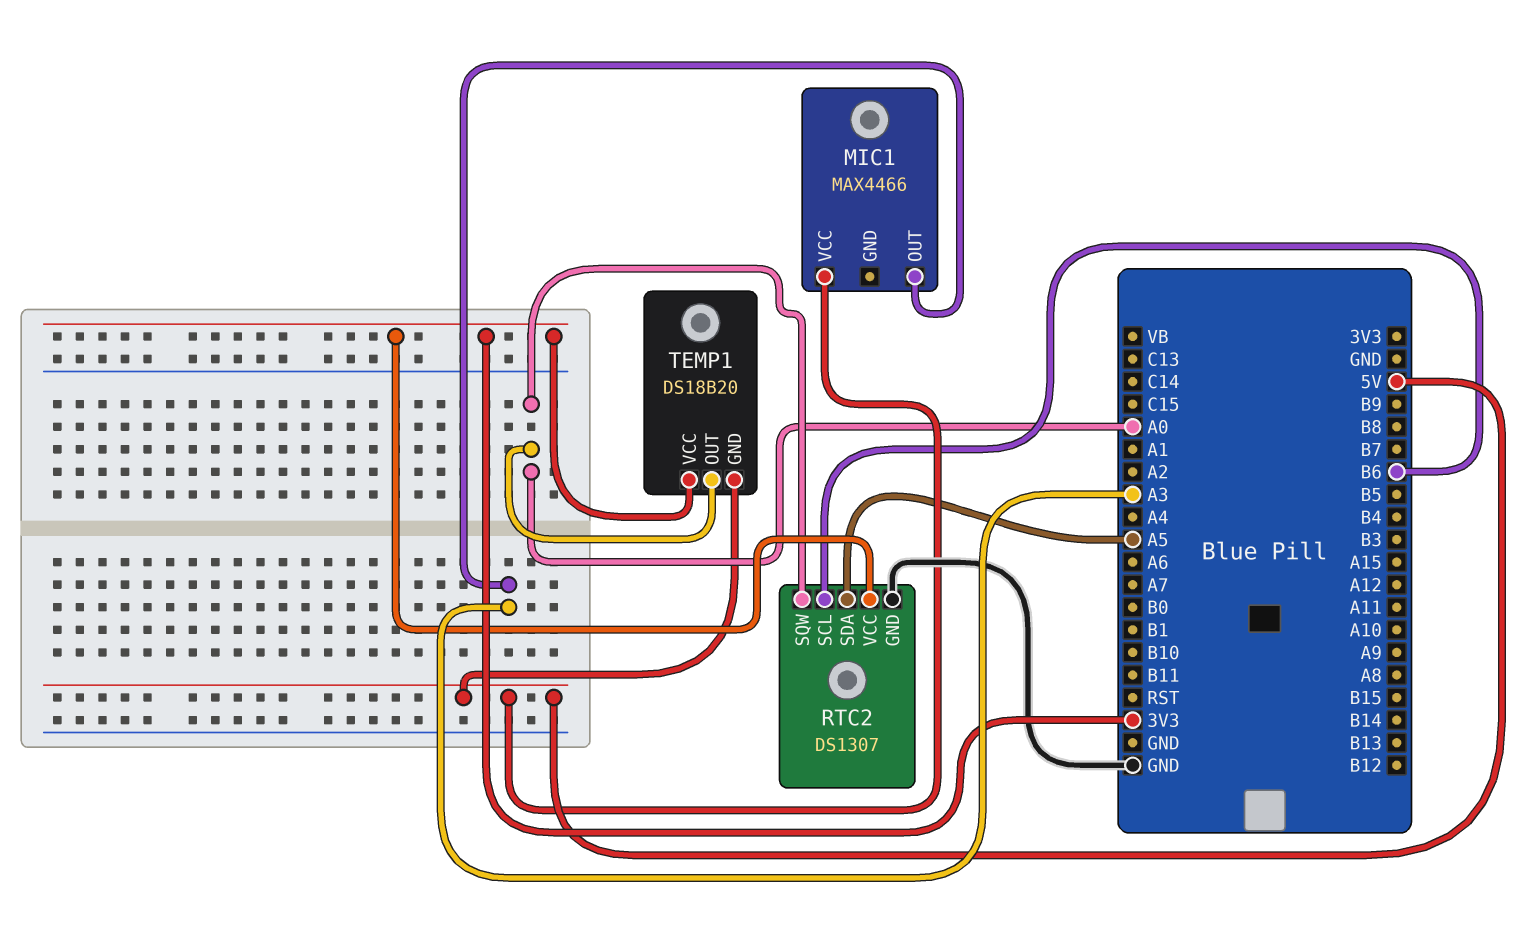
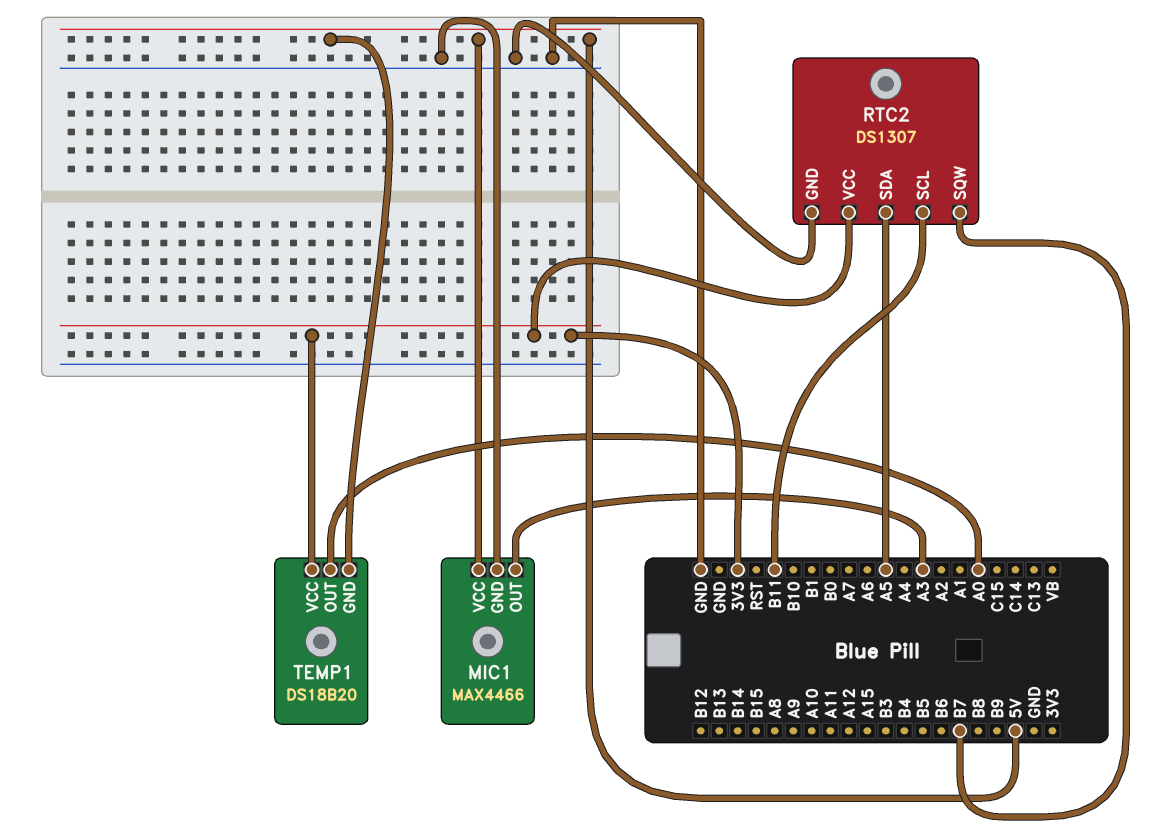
MIC1 pin GND: none -> GND
RTC2 pin SCL: B6 -> B11
RTC2 pin SQW: A0 -> B7

